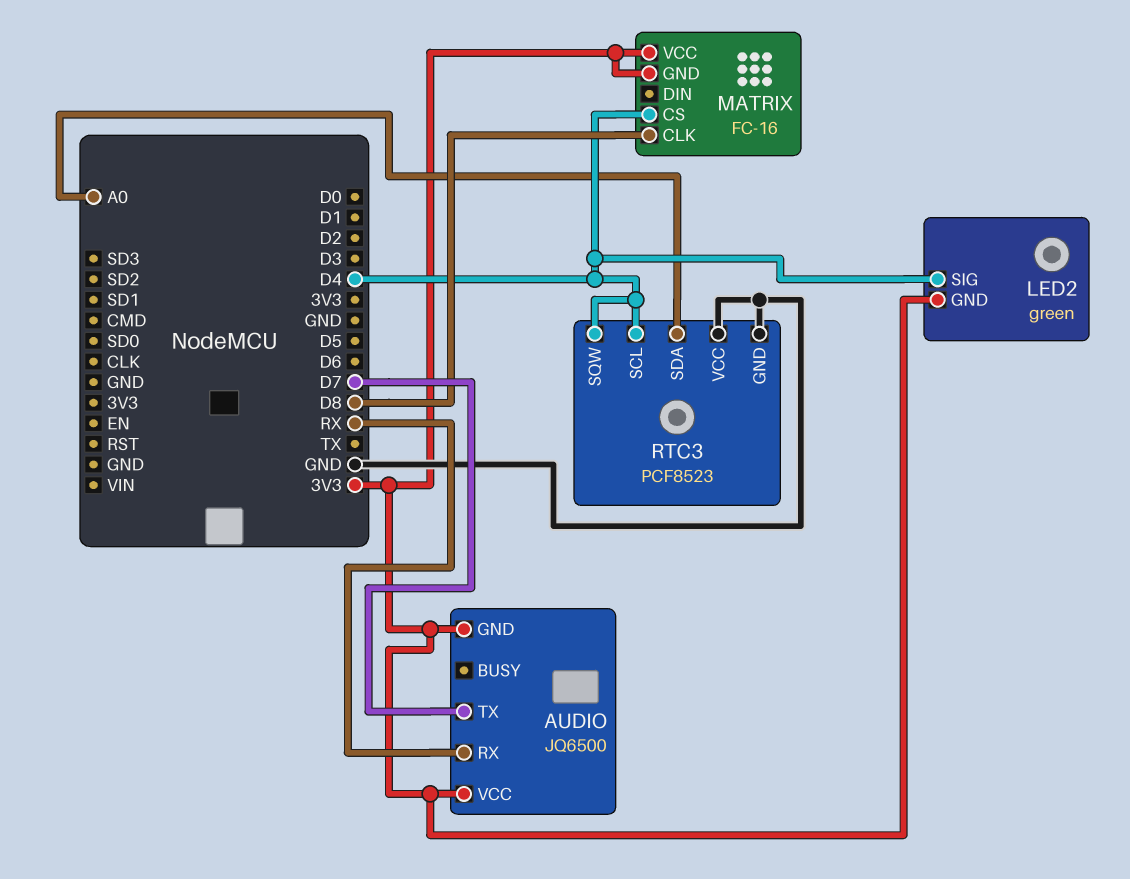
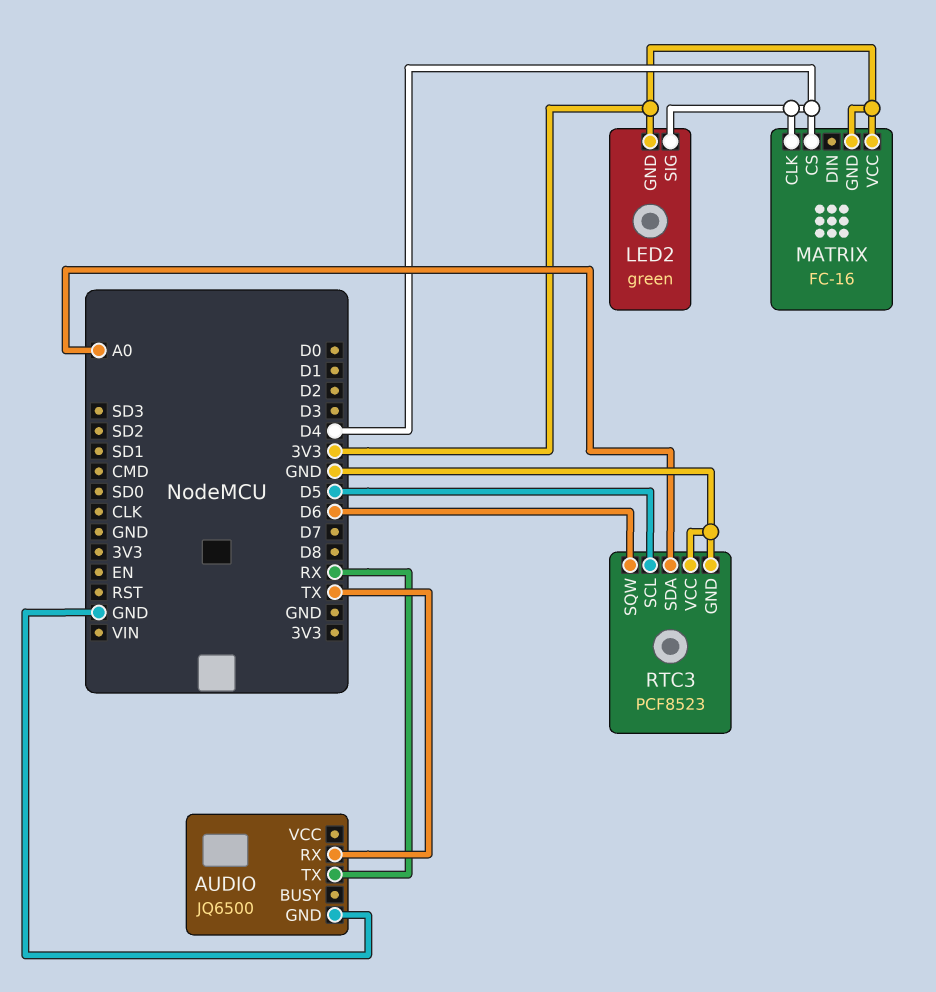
AUDIO pin GND: 3V3 -> GND
AUDIO pin RX: RX -> TX
AUDIO pin TX: D7 -> RX
AUDIO pin VCC: 3V3 -> none
MATRIX pin CLK: D8 -> D4
RTC3 pin SCL: D4 -> D5
RTC3 pin SQW: D4 -> D6

